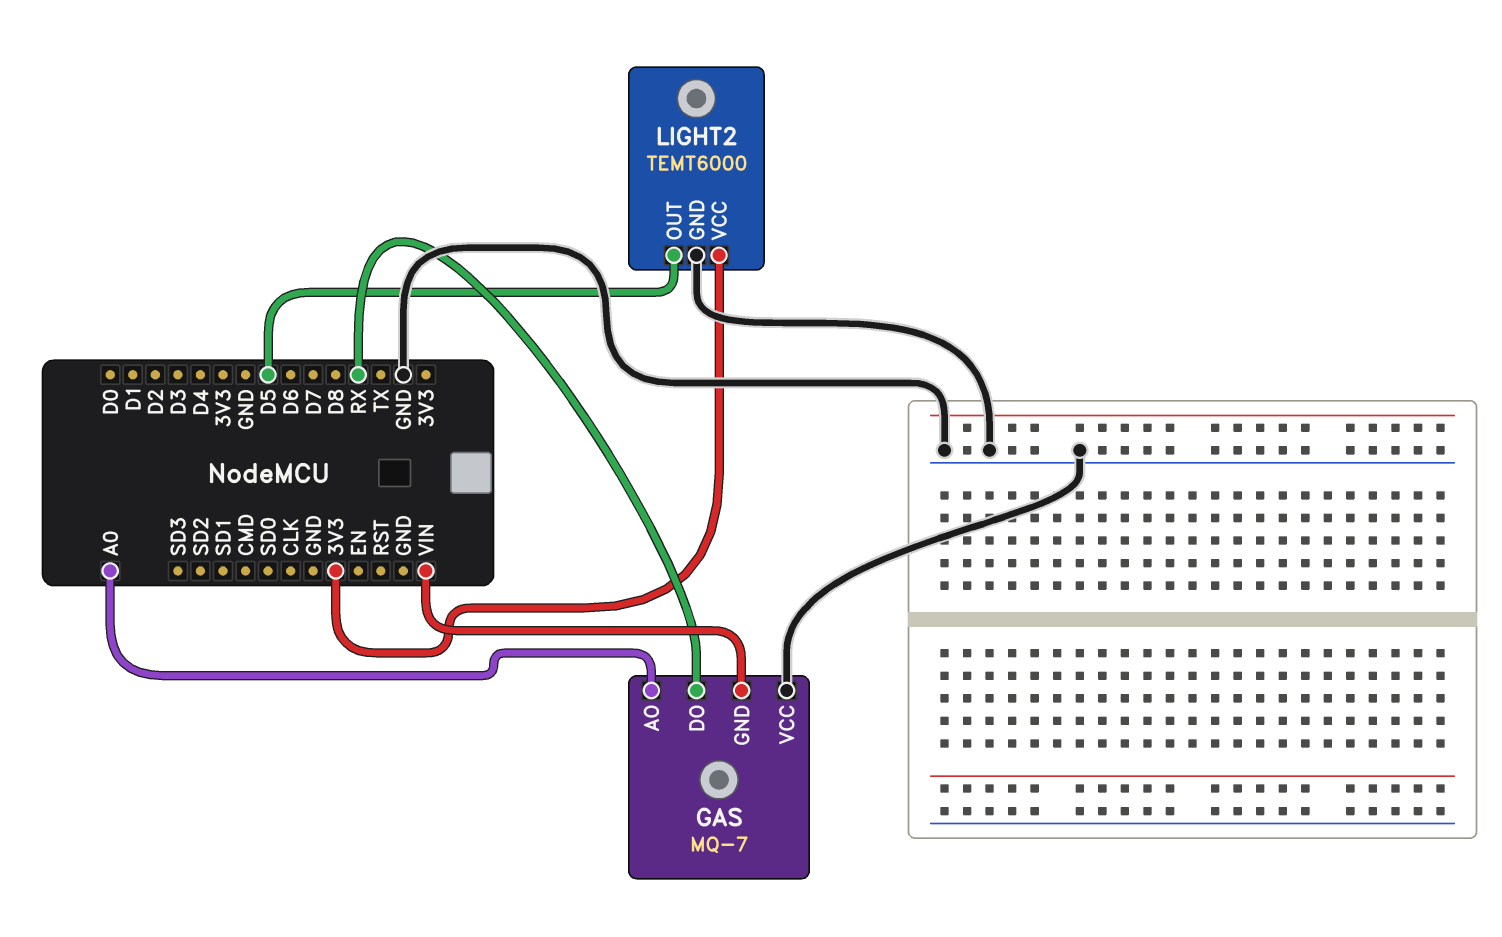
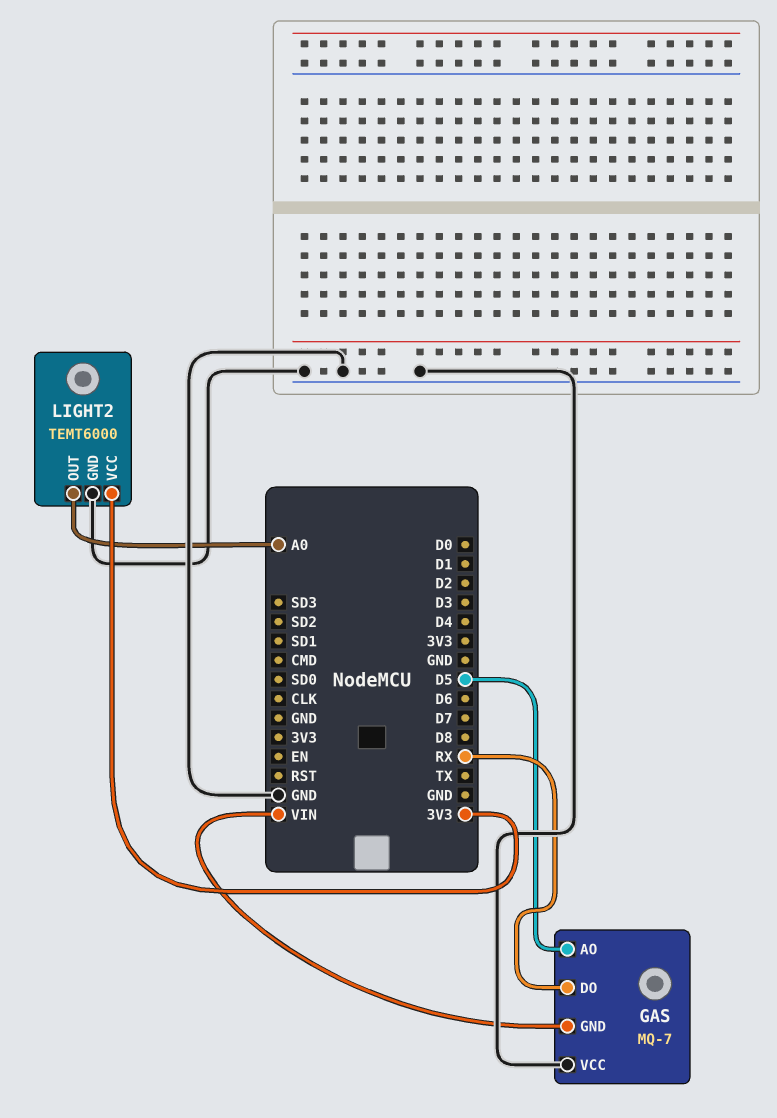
GAS pin AO: A0 -> D5
LIGHT2 pin OUT: D5 -> A0

